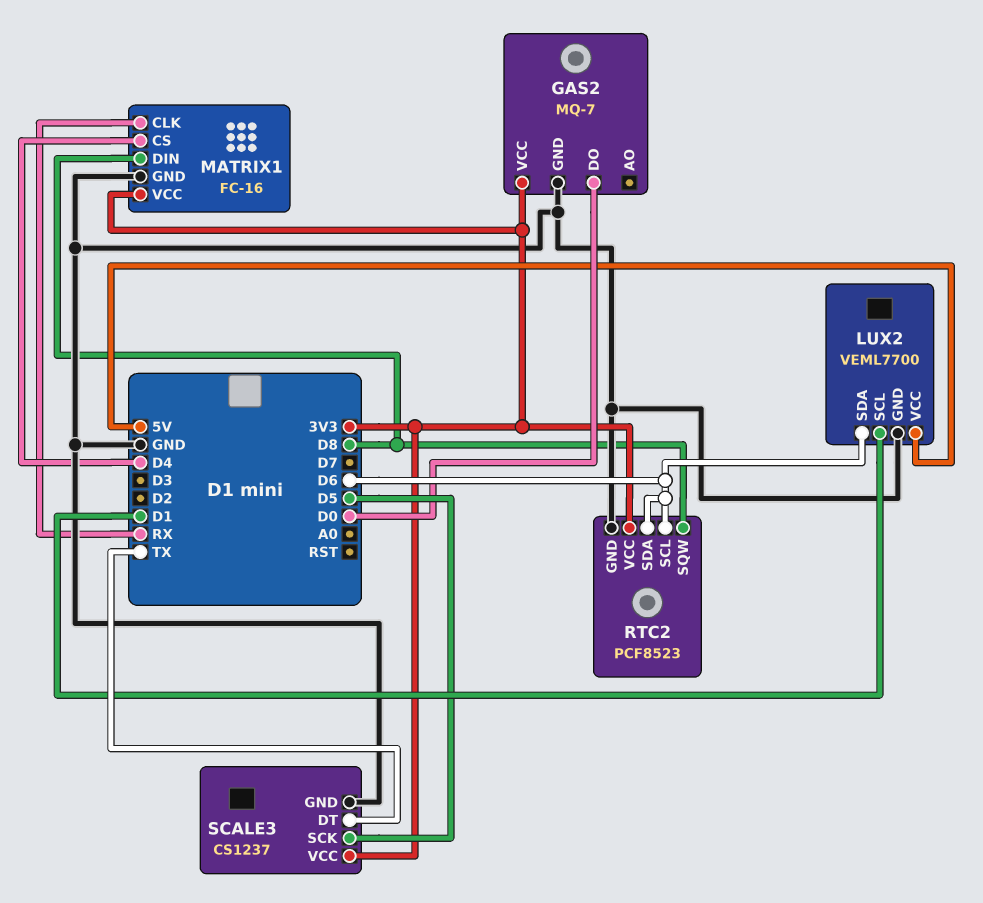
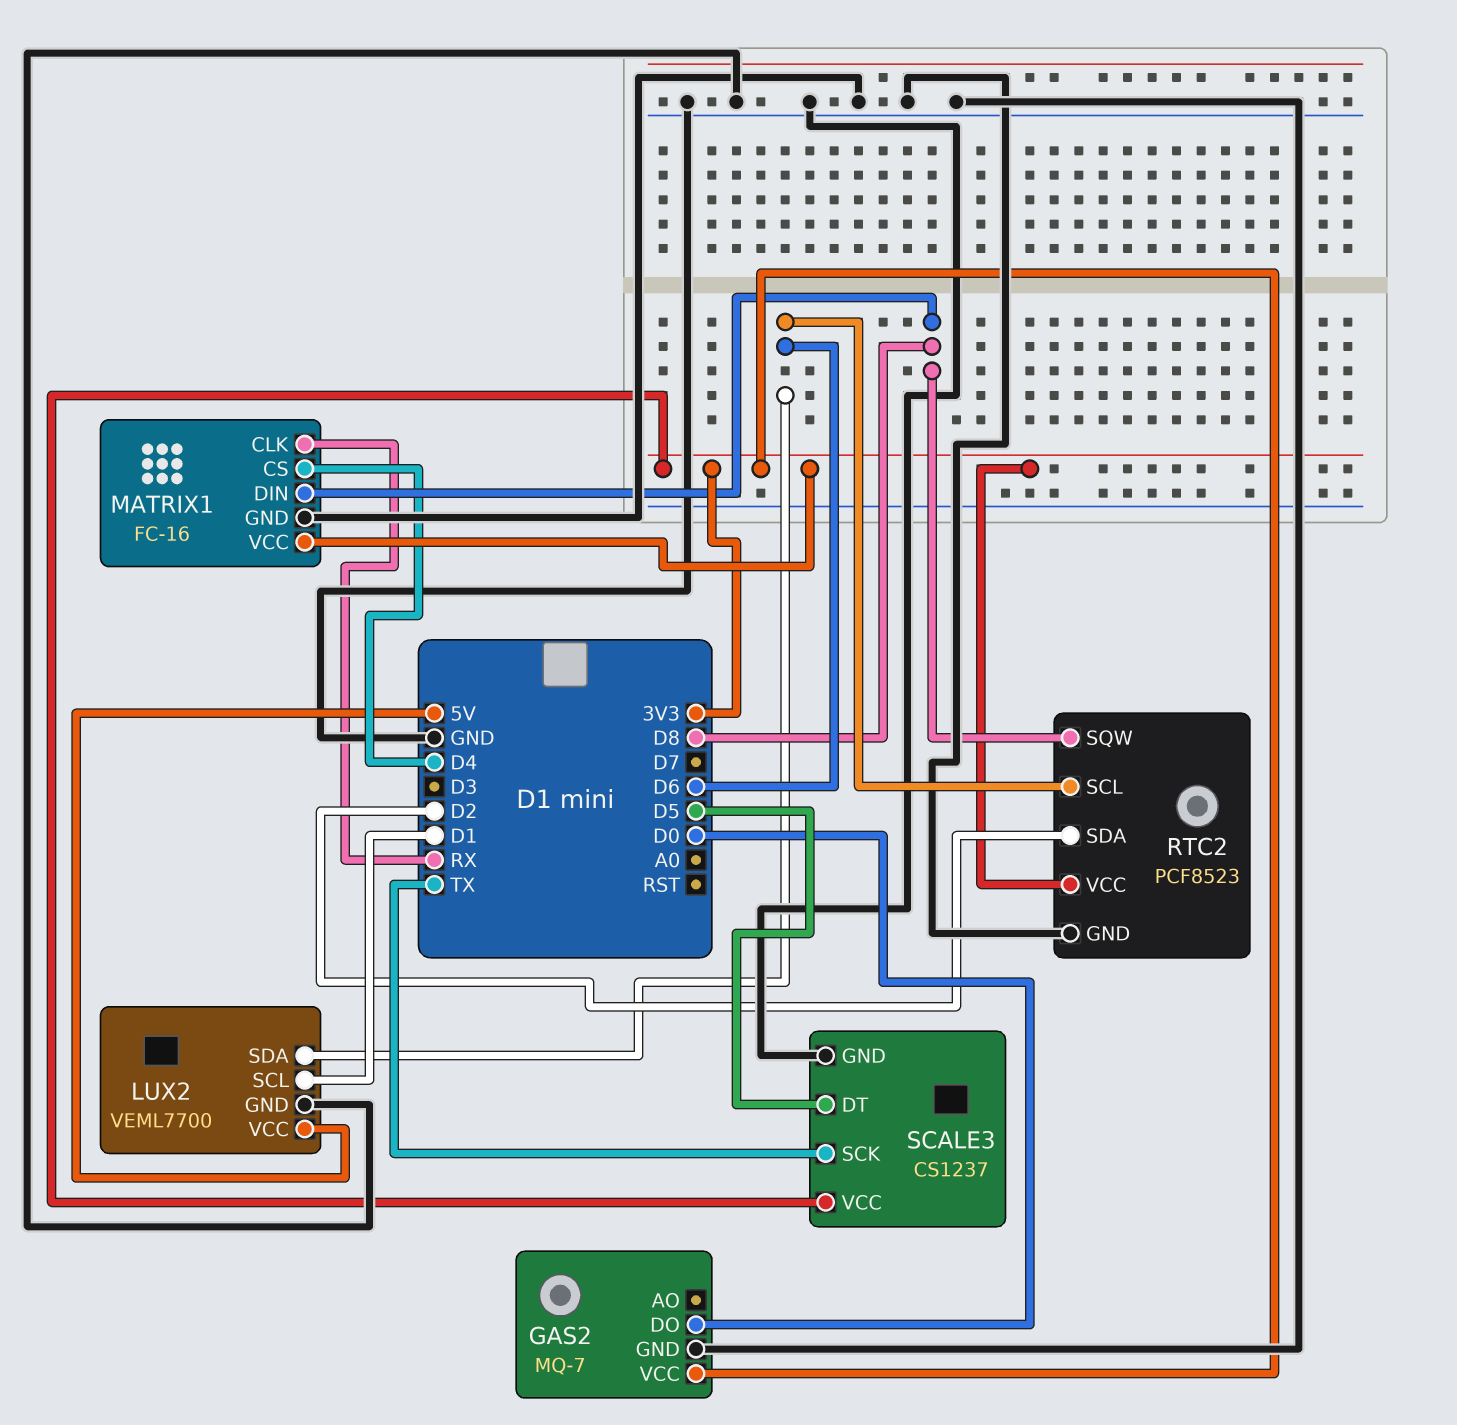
RTC2 pin SDA: D6 -> D2
SCALE3 pin DT: TX -> D5
SCALE3 pin SCK: D5 -> TX

